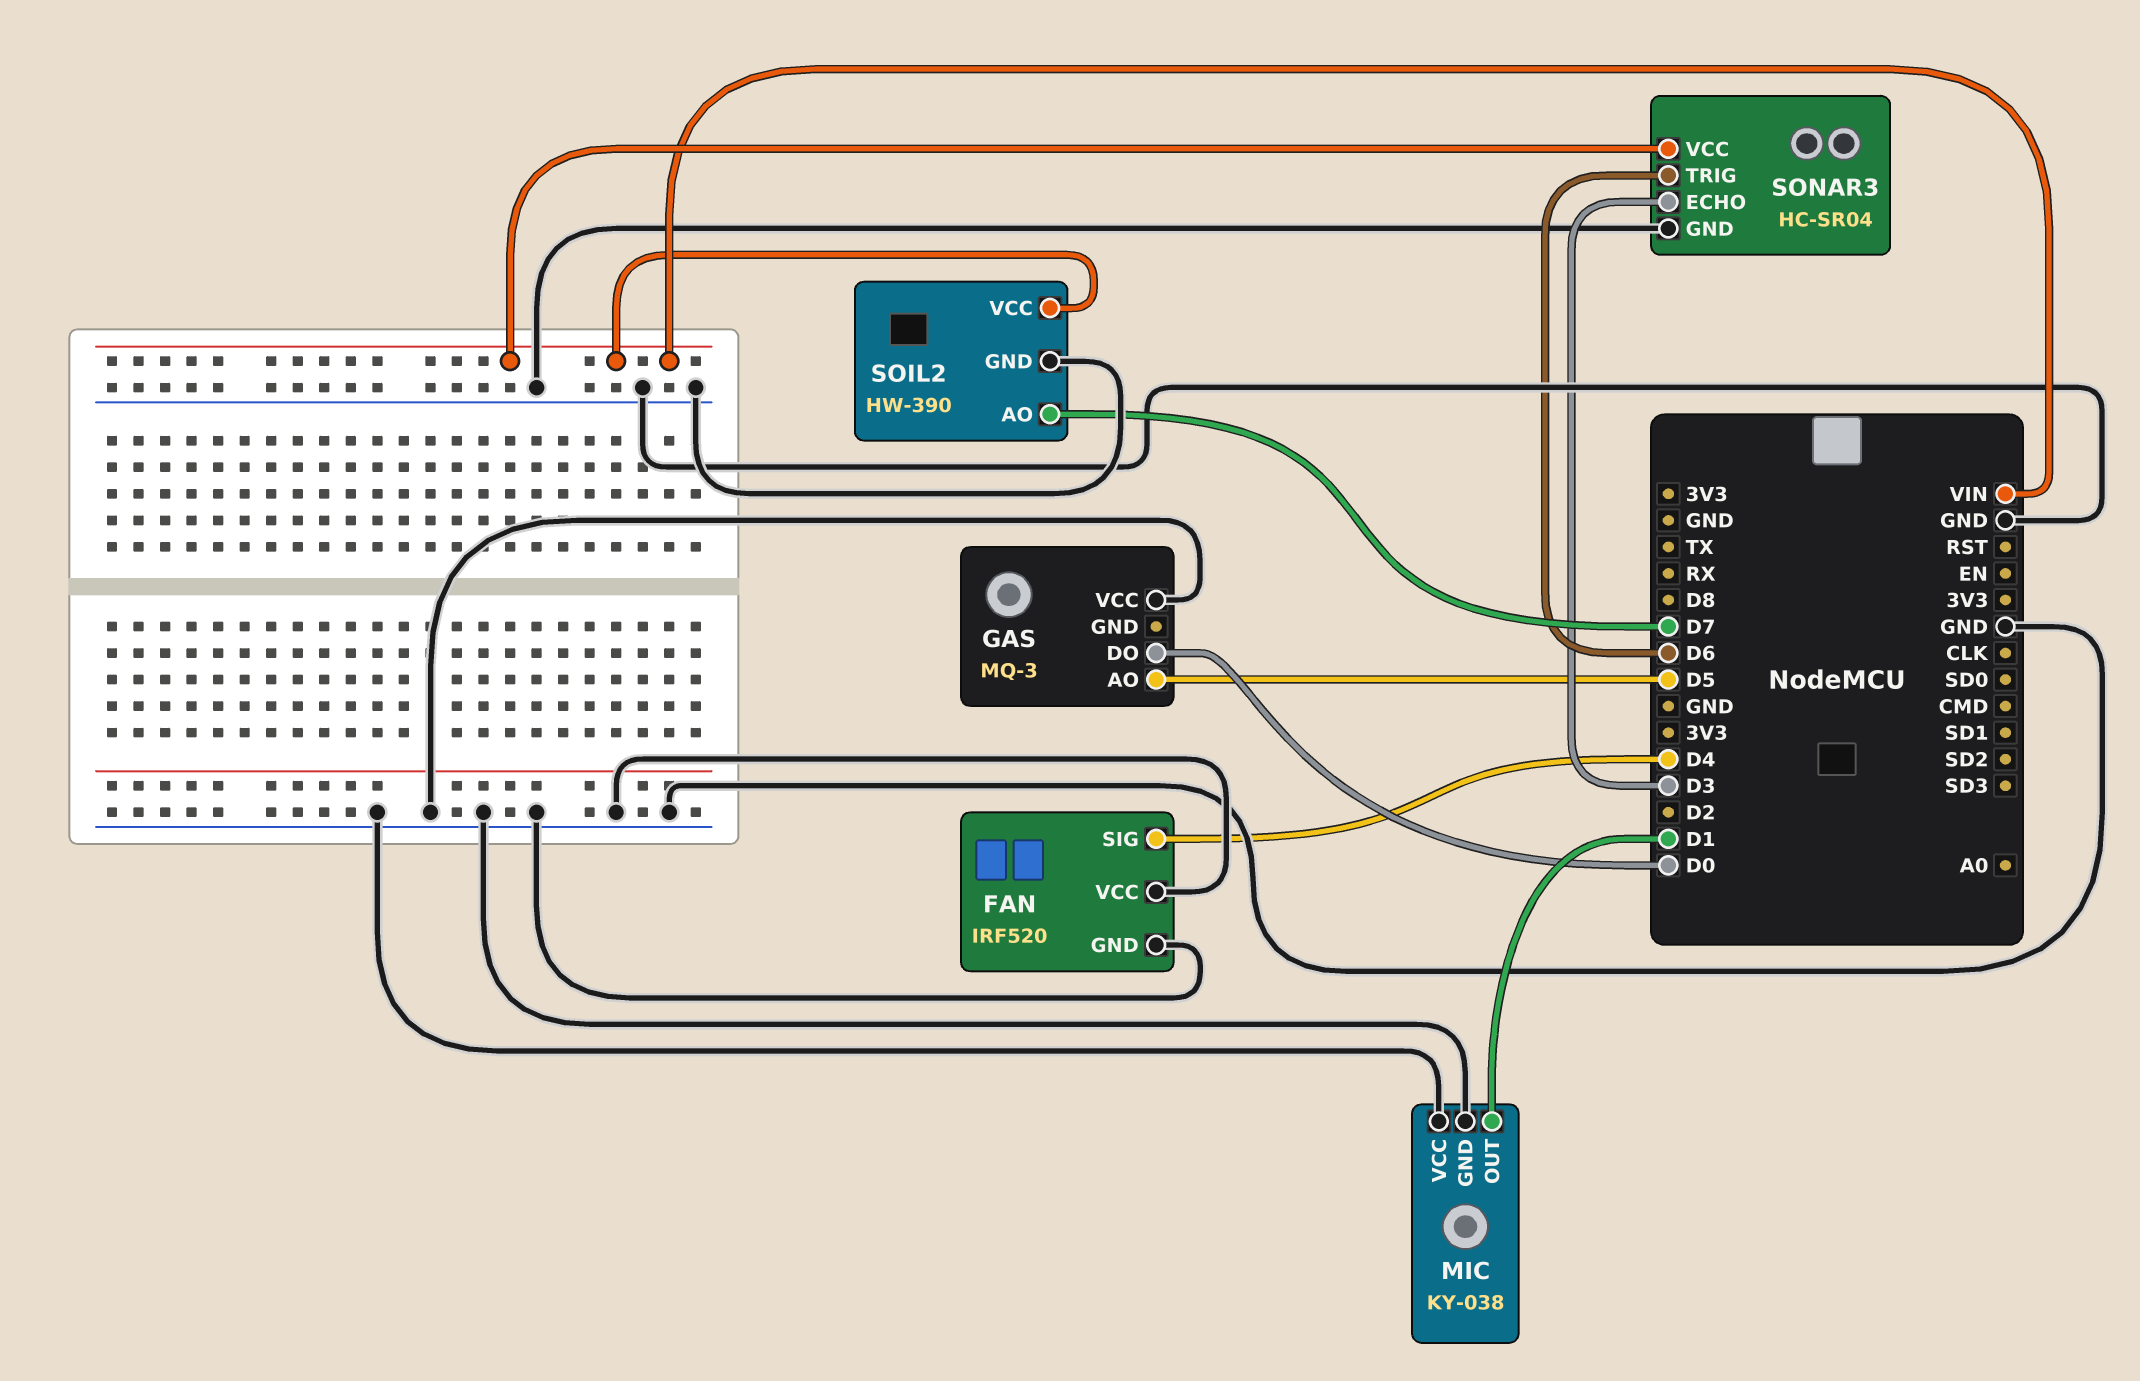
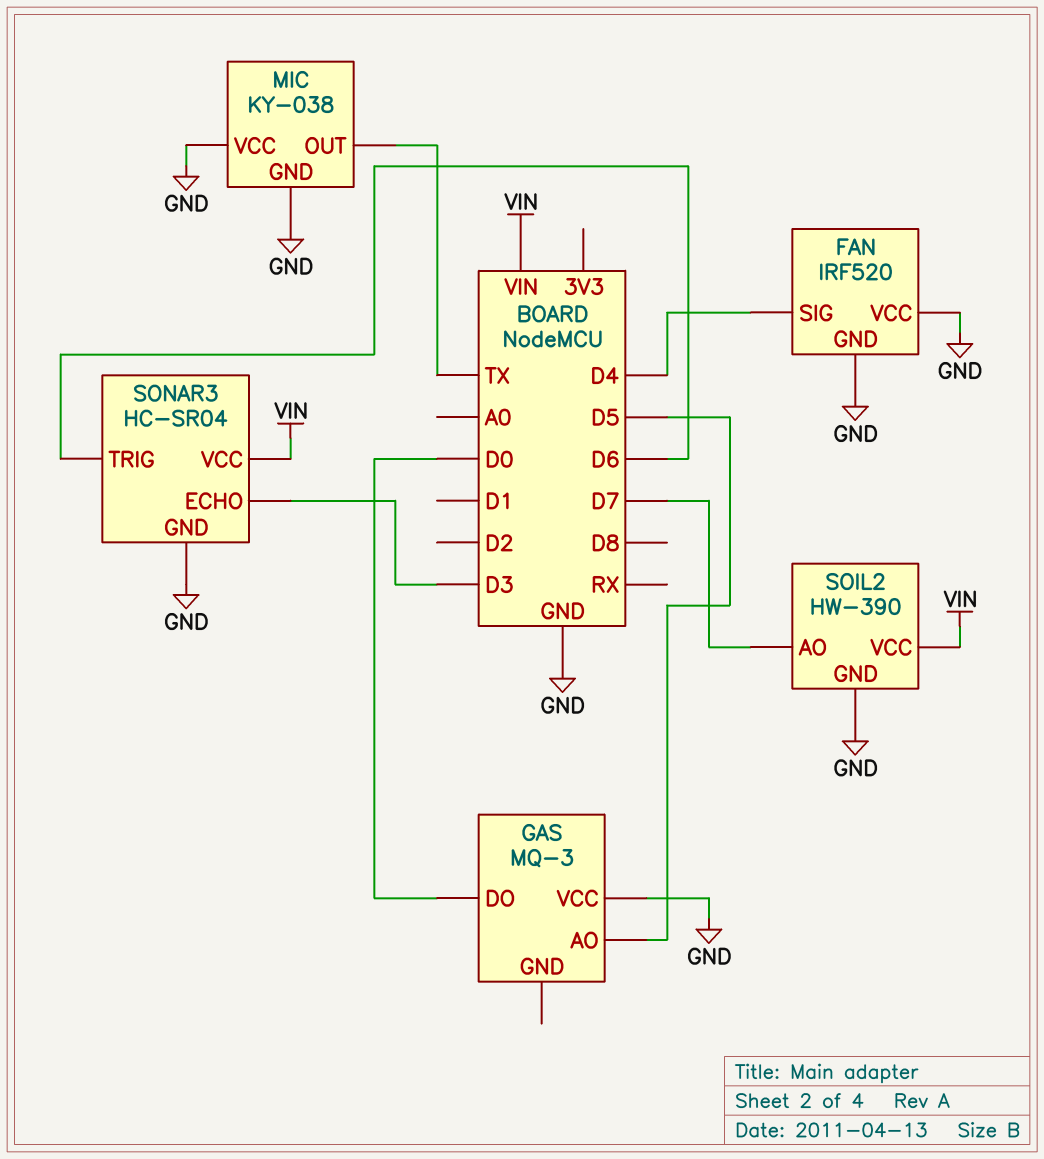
MIC pin OUT: D1 -> TX

